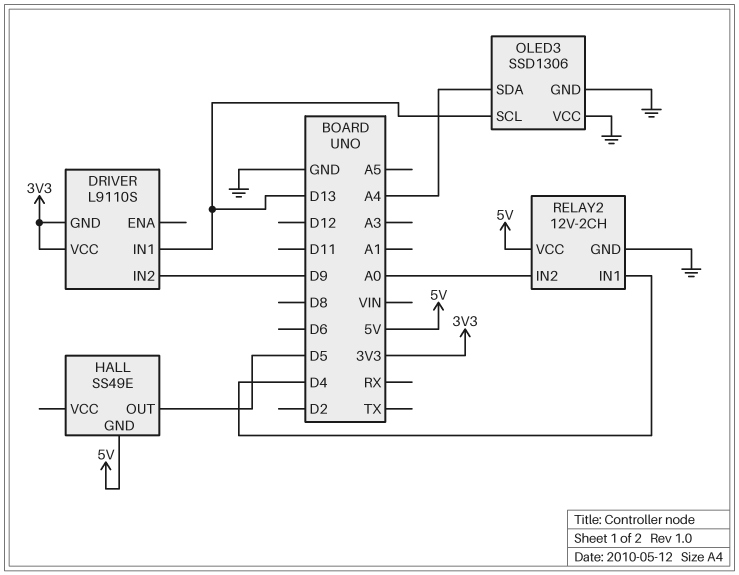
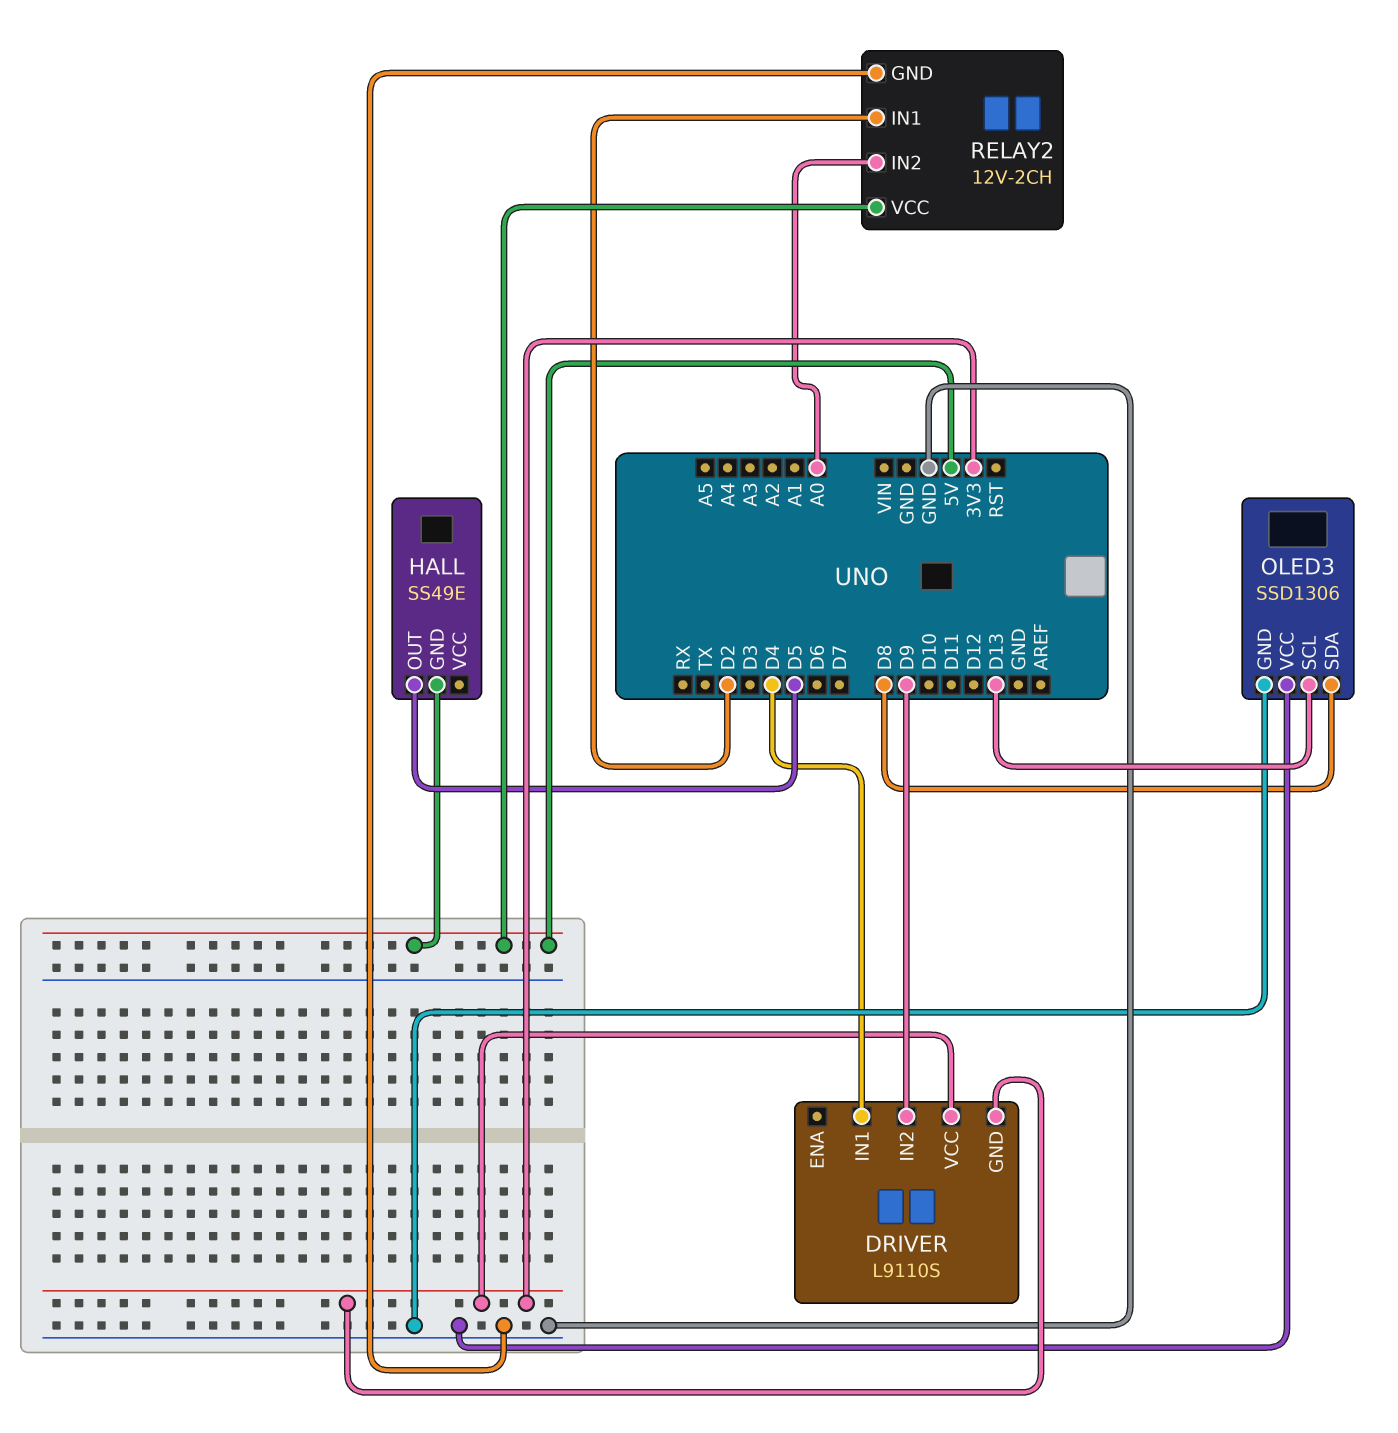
DRIVER pin IN1: D13 -> D4
OLED3 pin SDA: A4 -> D8
RELAY2 pin IN1: D4 -> D2

